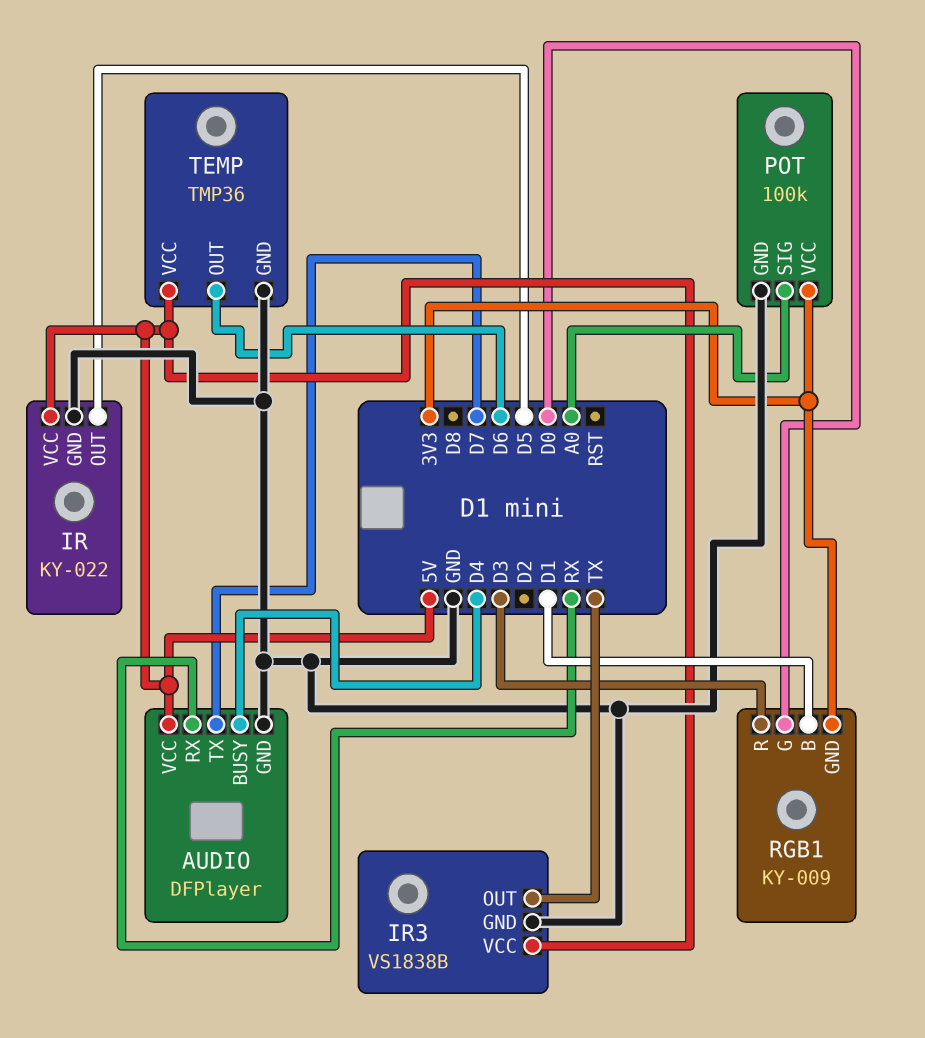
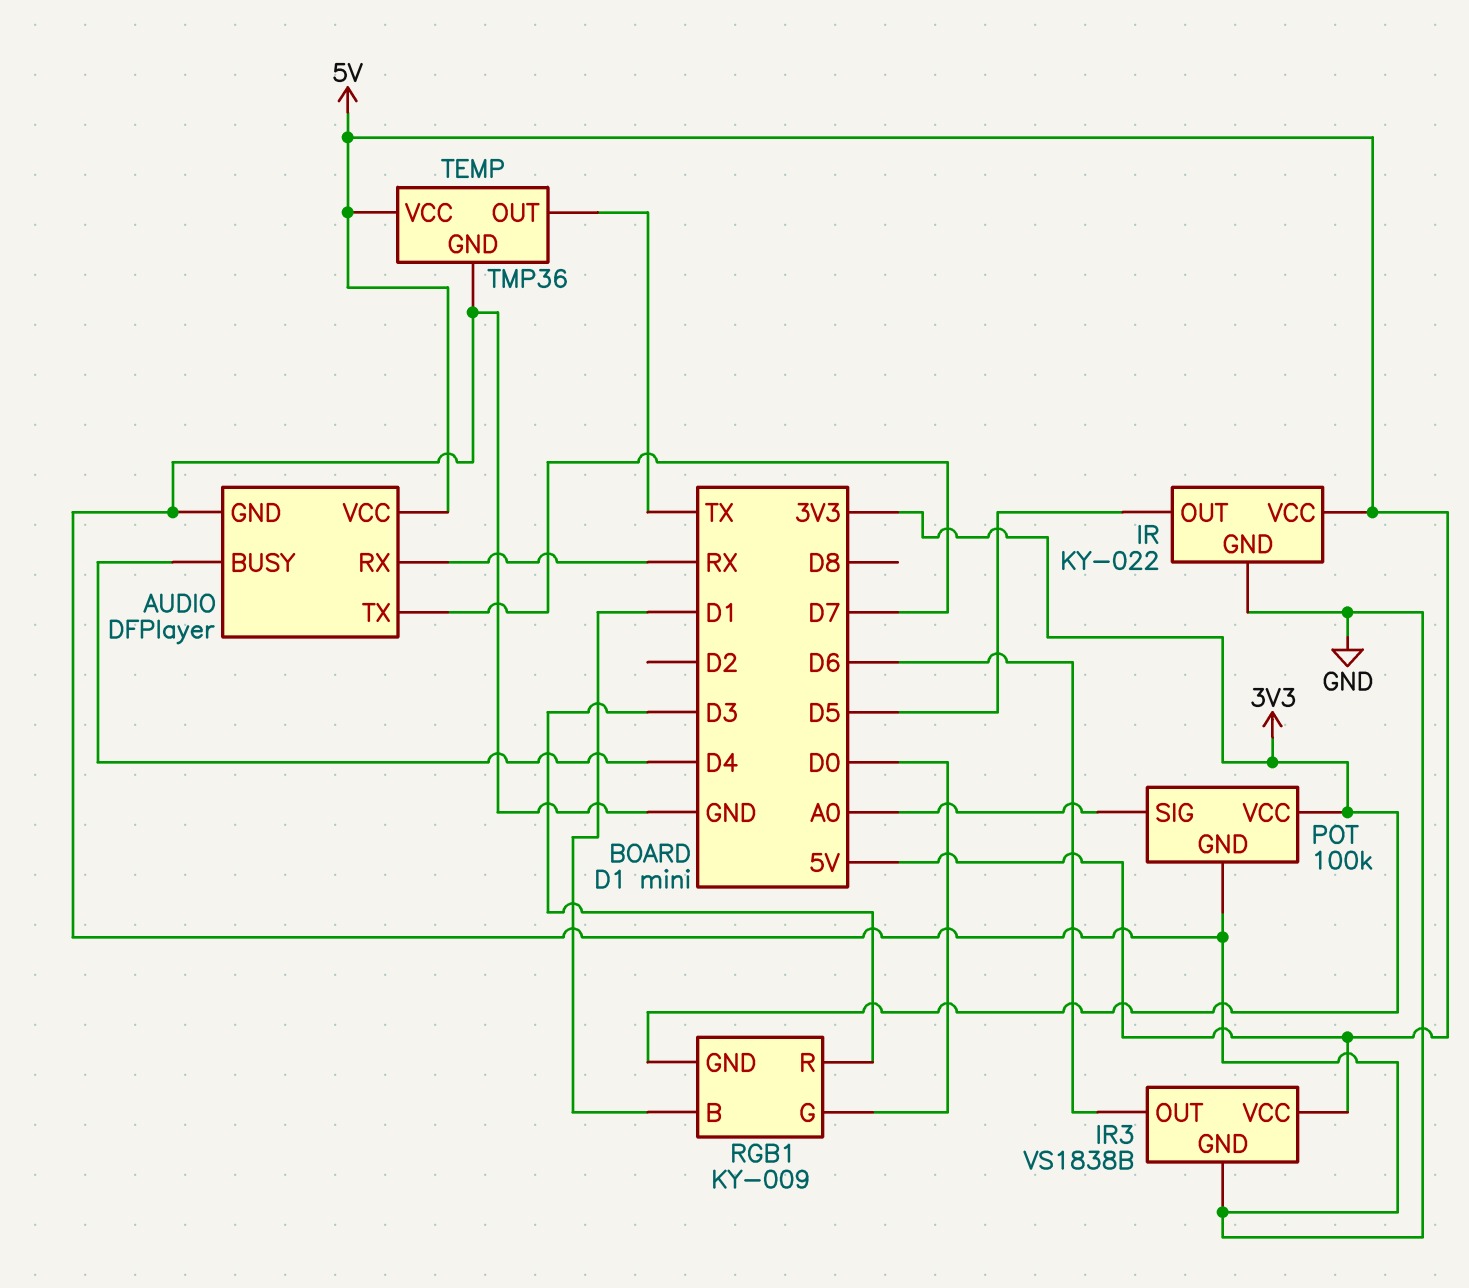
IR3 pin OUT: TX -> D6
TEMP pin OUT: D6 -> TX

